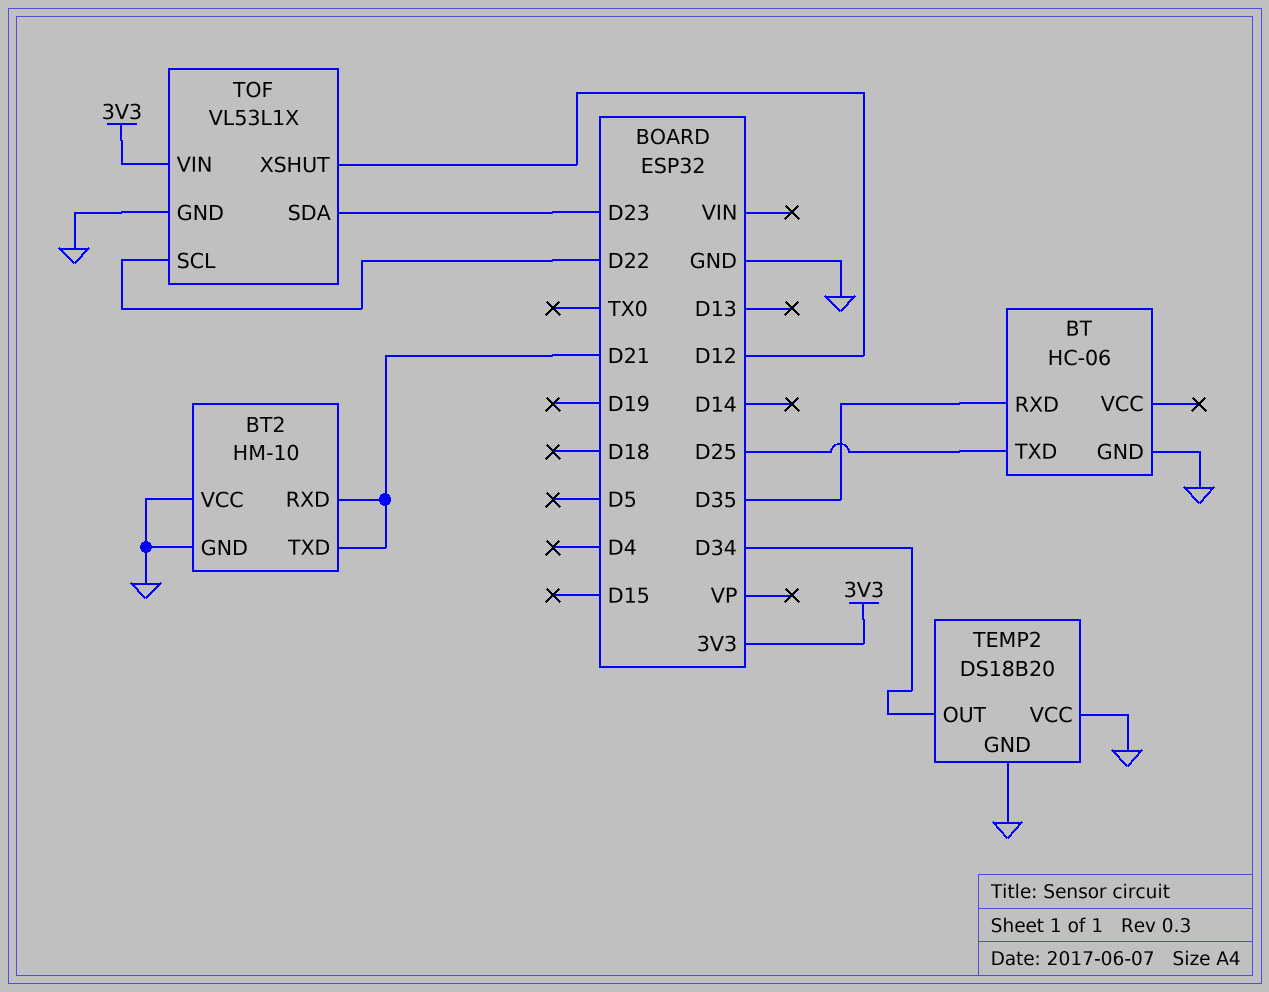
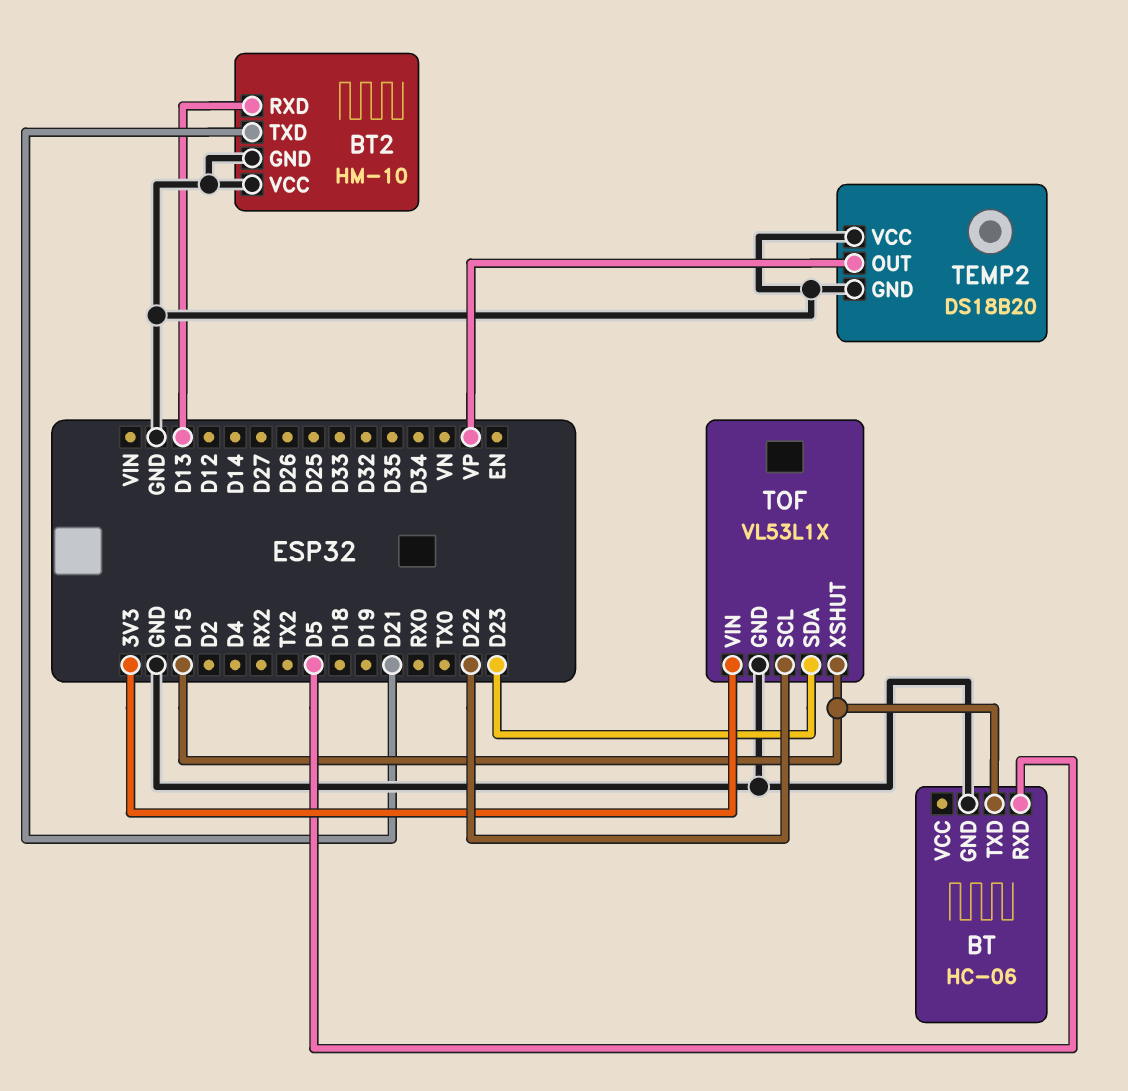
BT pin RXD: D35 -> D5
BT pin TXD: D25 -> D15
BT2 pin RXD: D21 -> D13
TEMP2 pin OUT: D34 -> VP
TOF pin XSHUT: D12 -> D15

